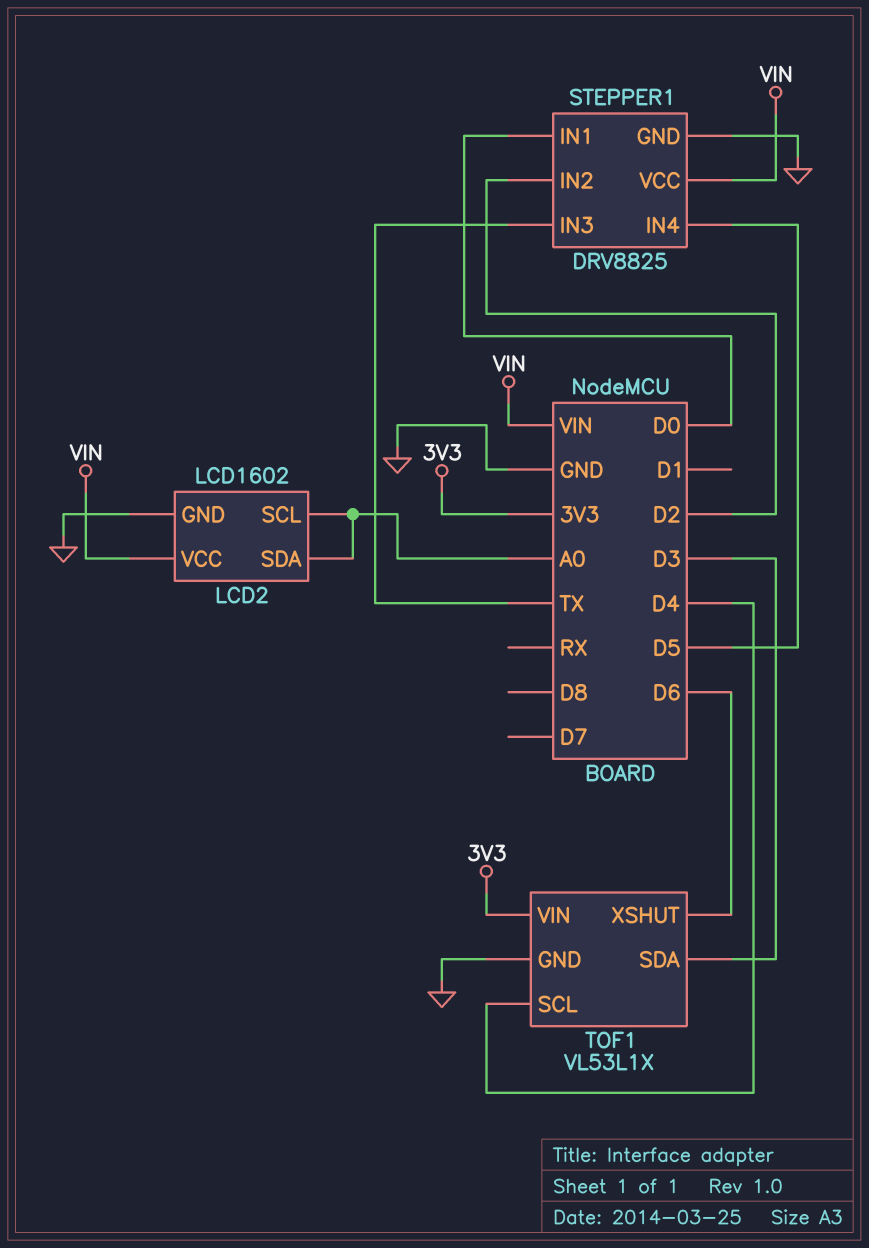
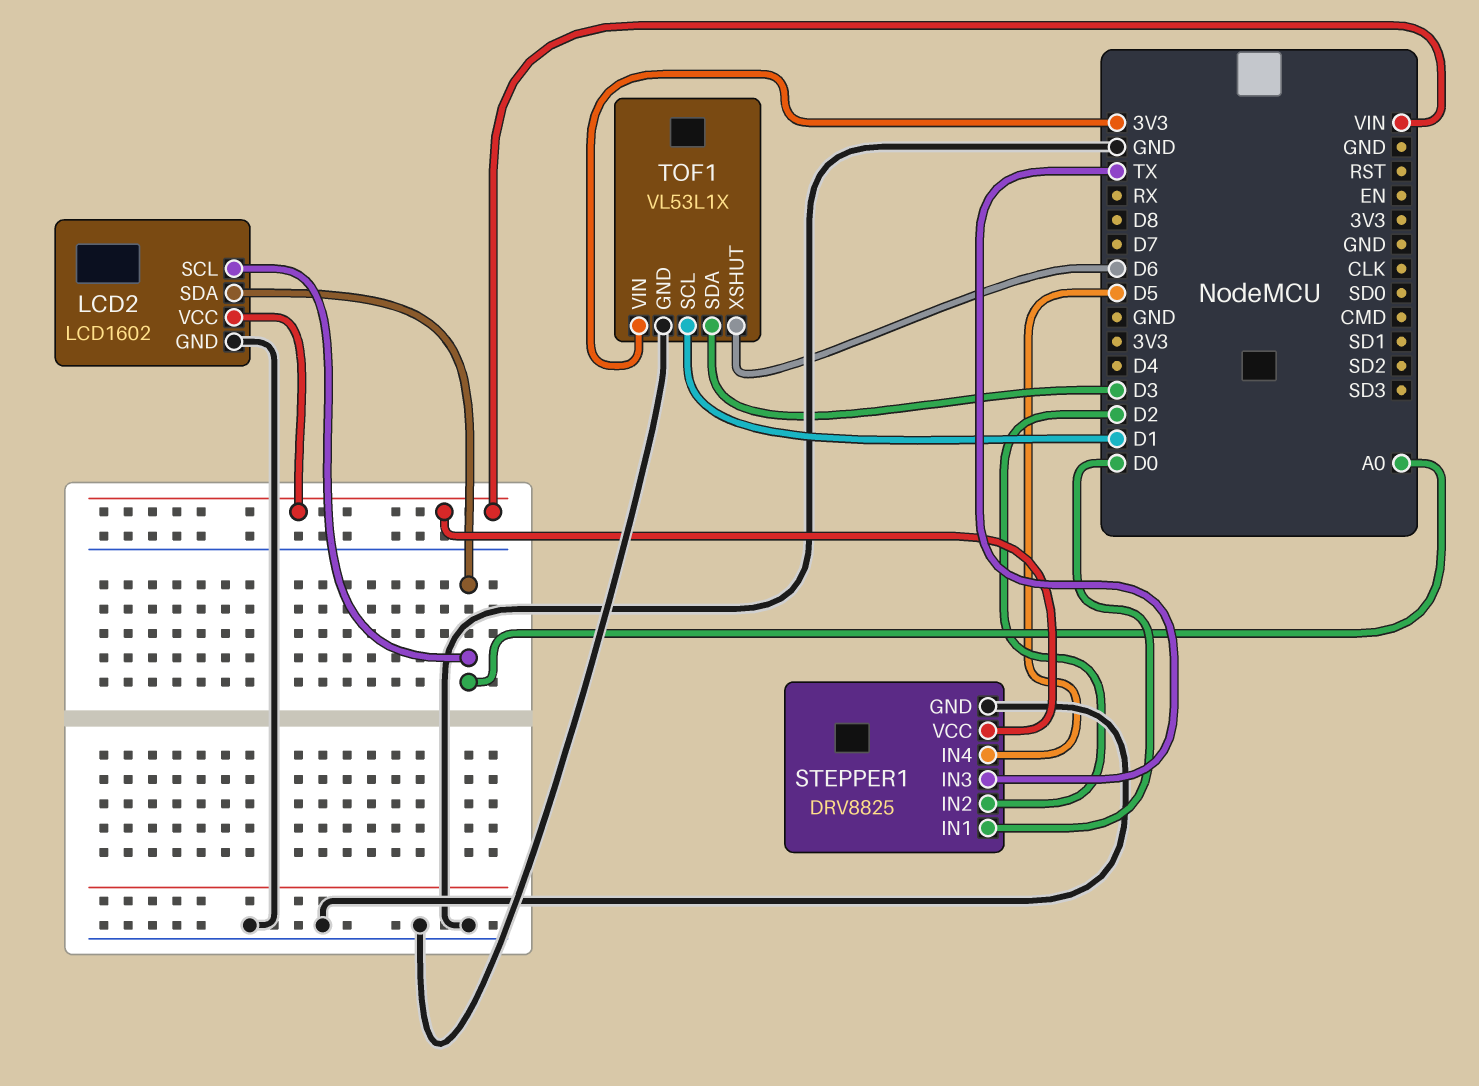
TOF1 pin SCL: D4 -> D1

